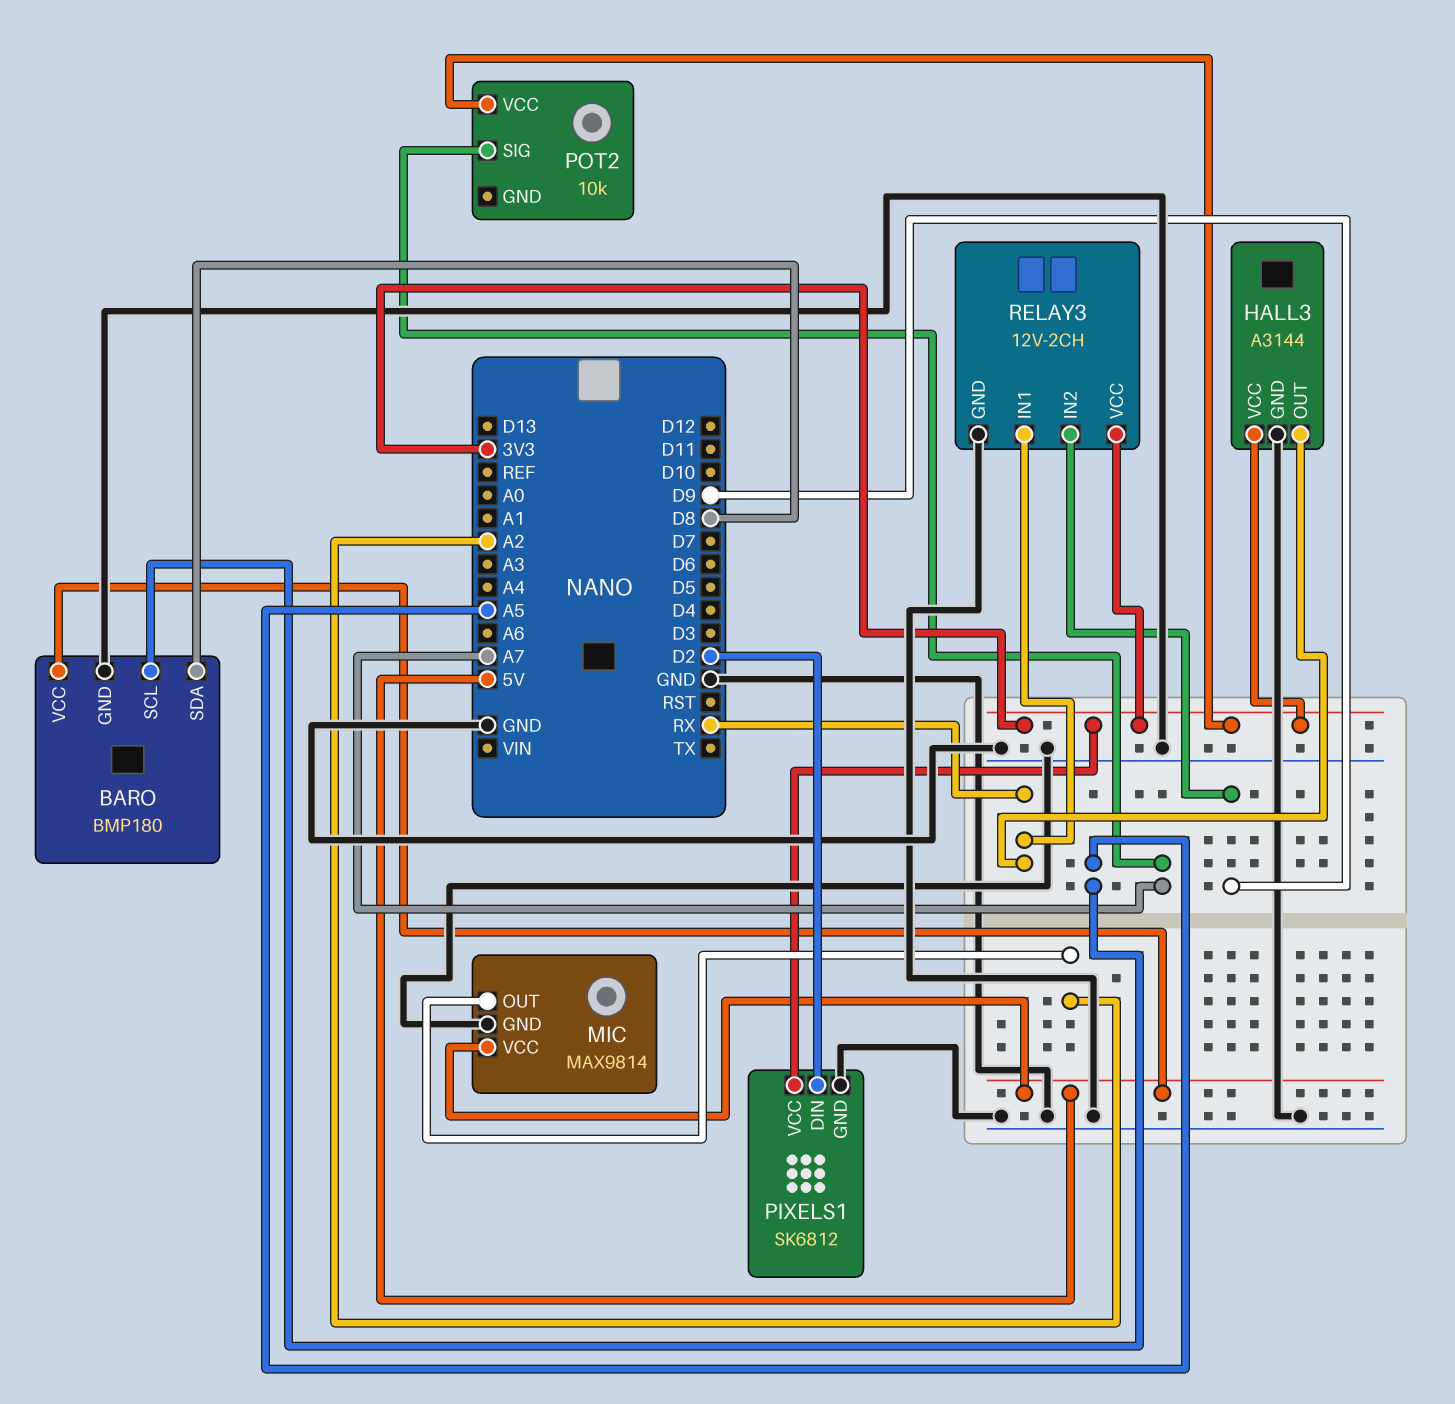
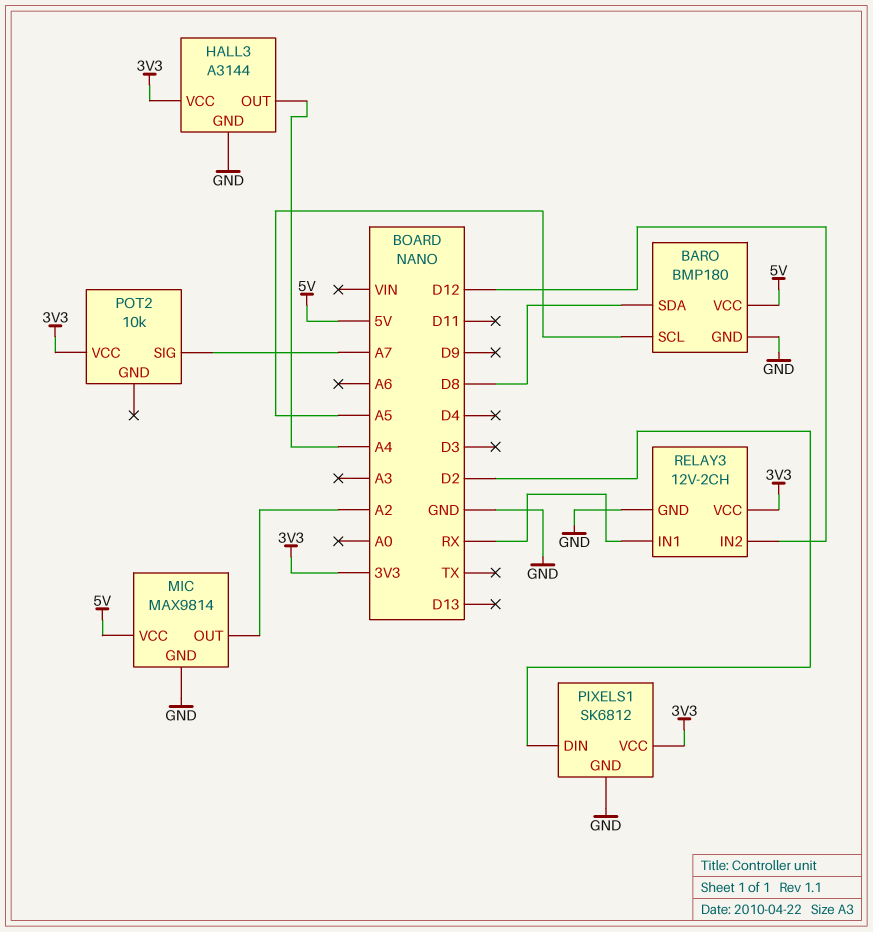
HALL3 pin OUT: RX -> A4
RELAY3 pin IN2: D9 -> D12

